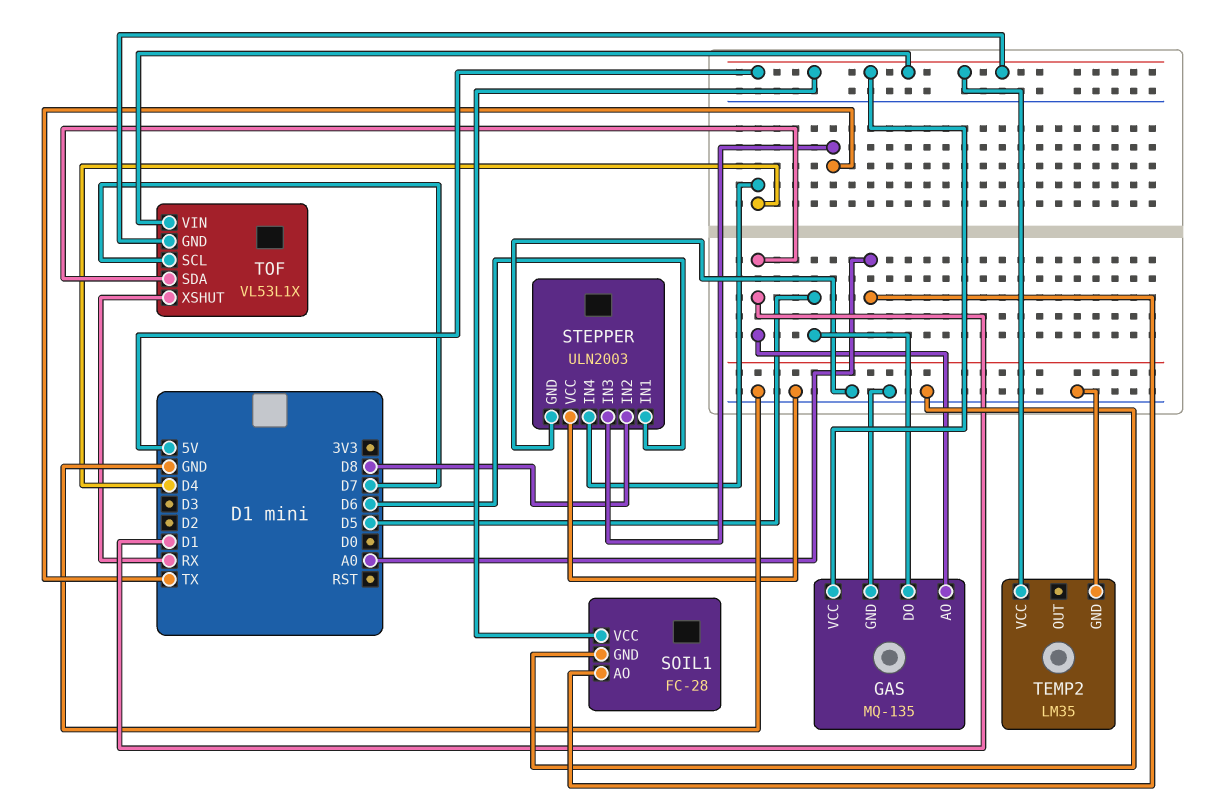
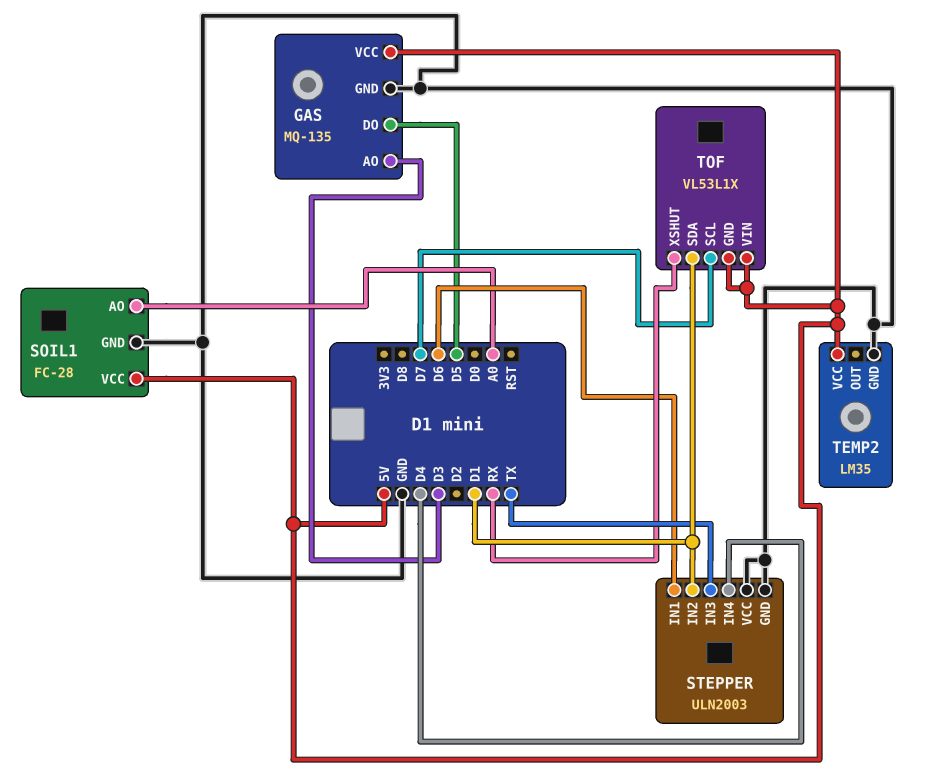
GAS pin AO: D1 -> D3
STEPPER pin IN2: D8 -> D1

